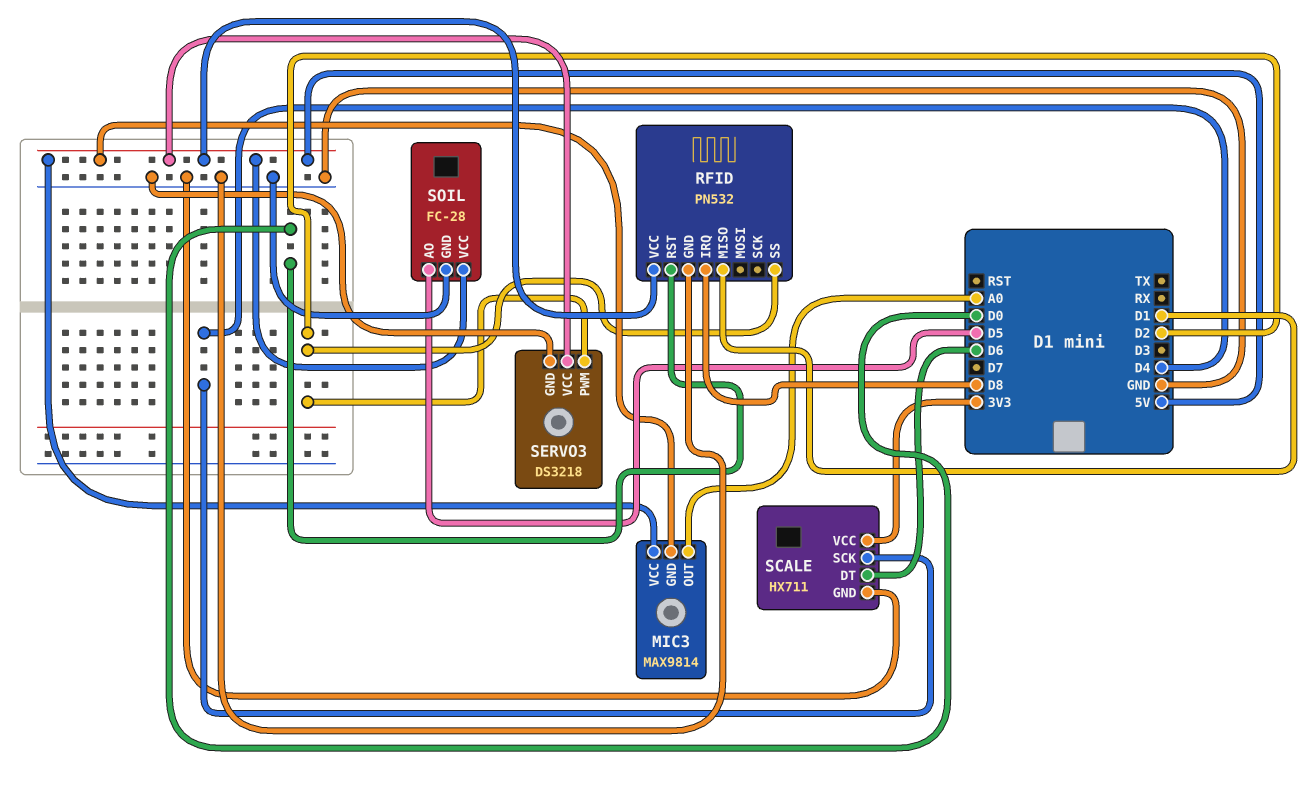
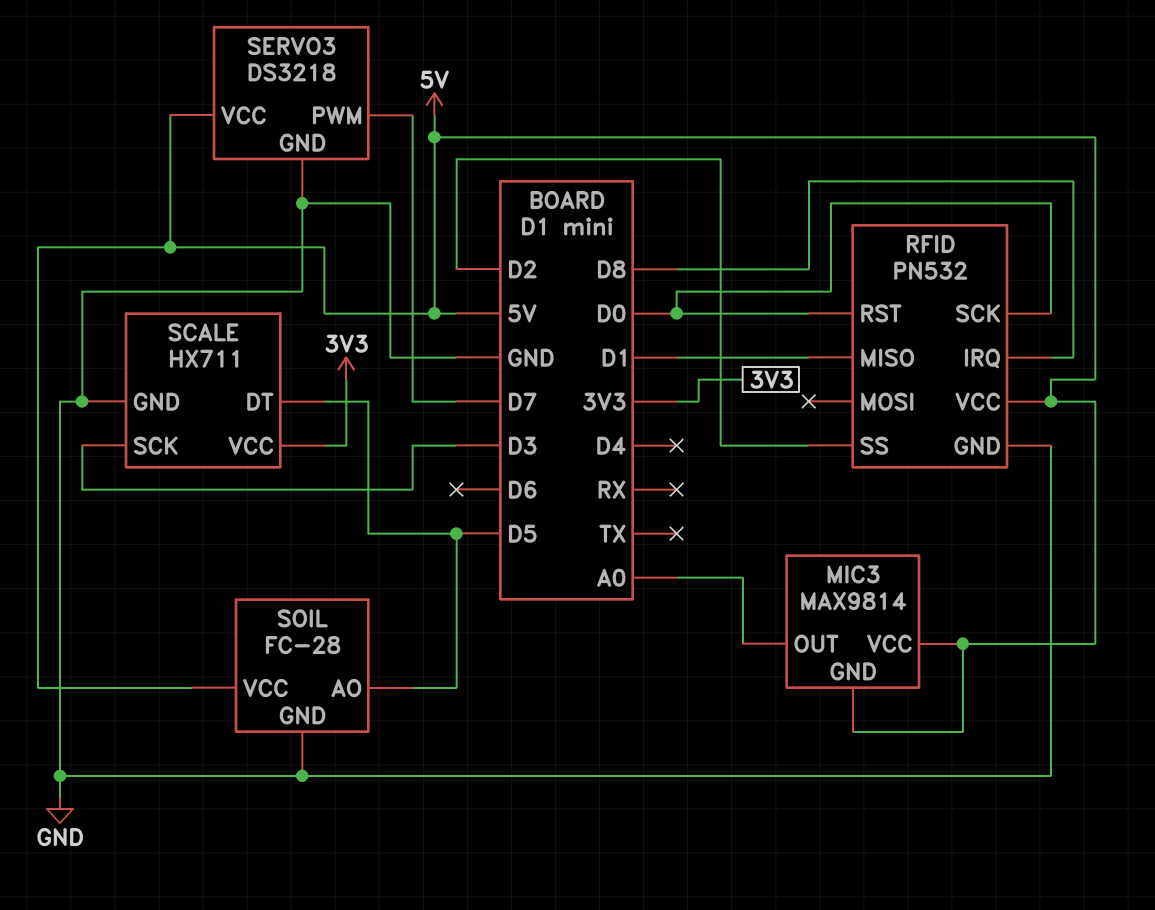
RFID pin SCK: none -> D0
SCALE pin DT: D6 -> D5
SCALE pin SCK: D4 -> D3
SERVO3 pin PWM: D2 -> D7

